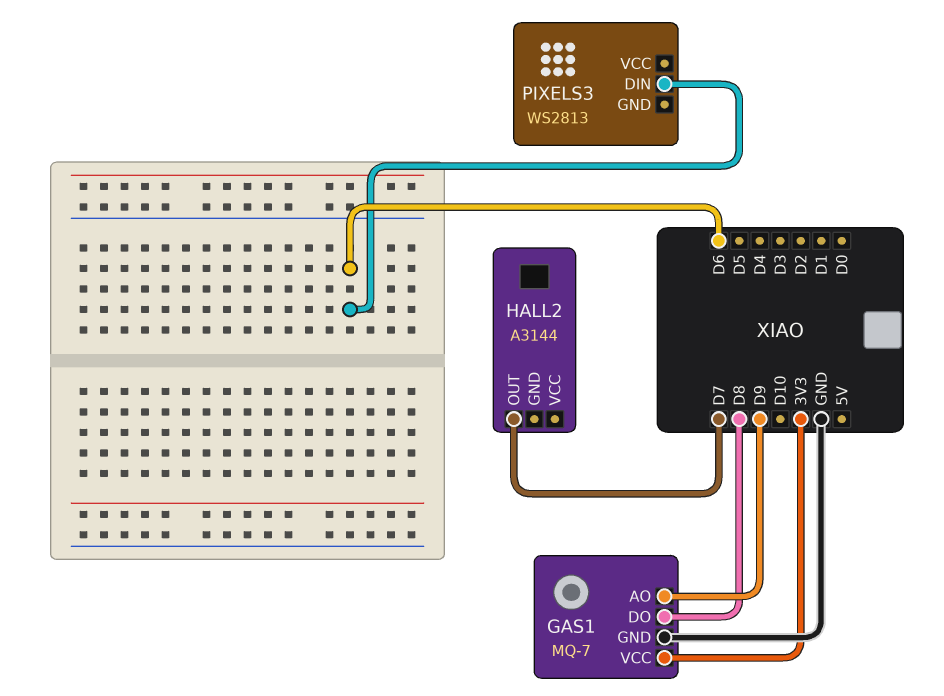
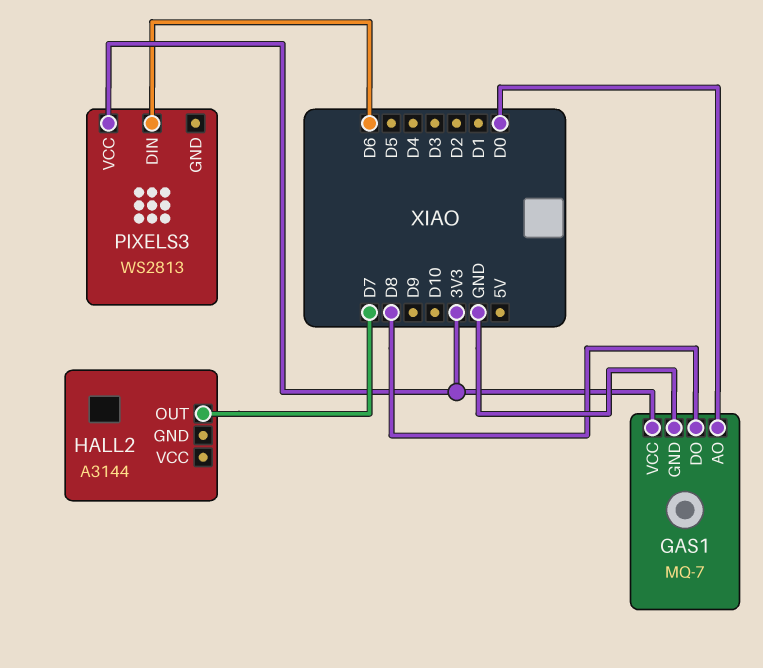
GAS1 pin AO: D9 -> D0
PIXELS3 pin VCC: none -> 3V3

